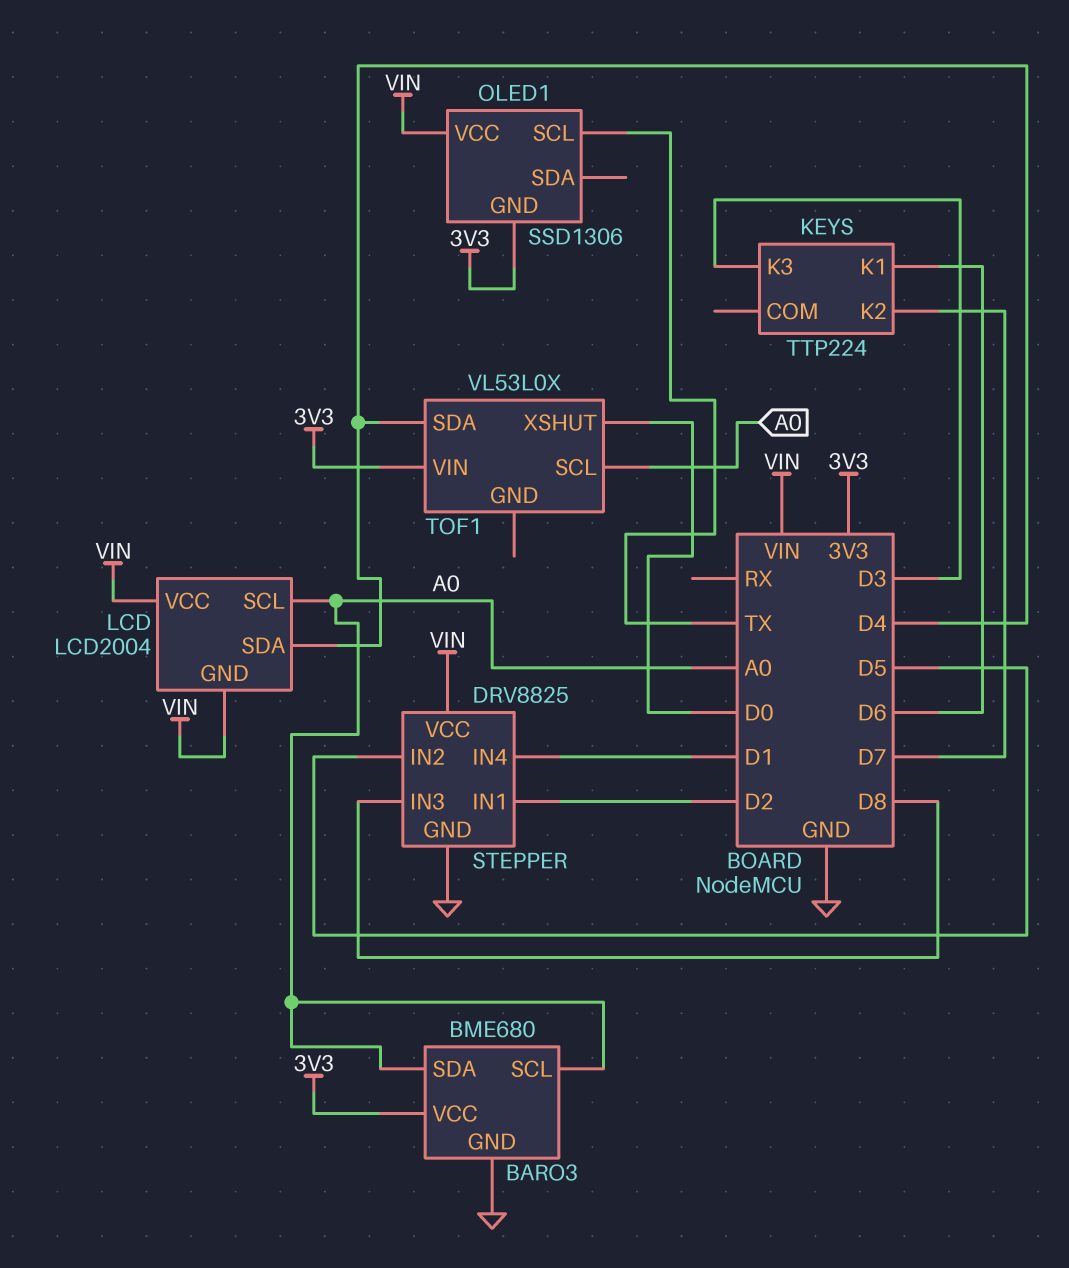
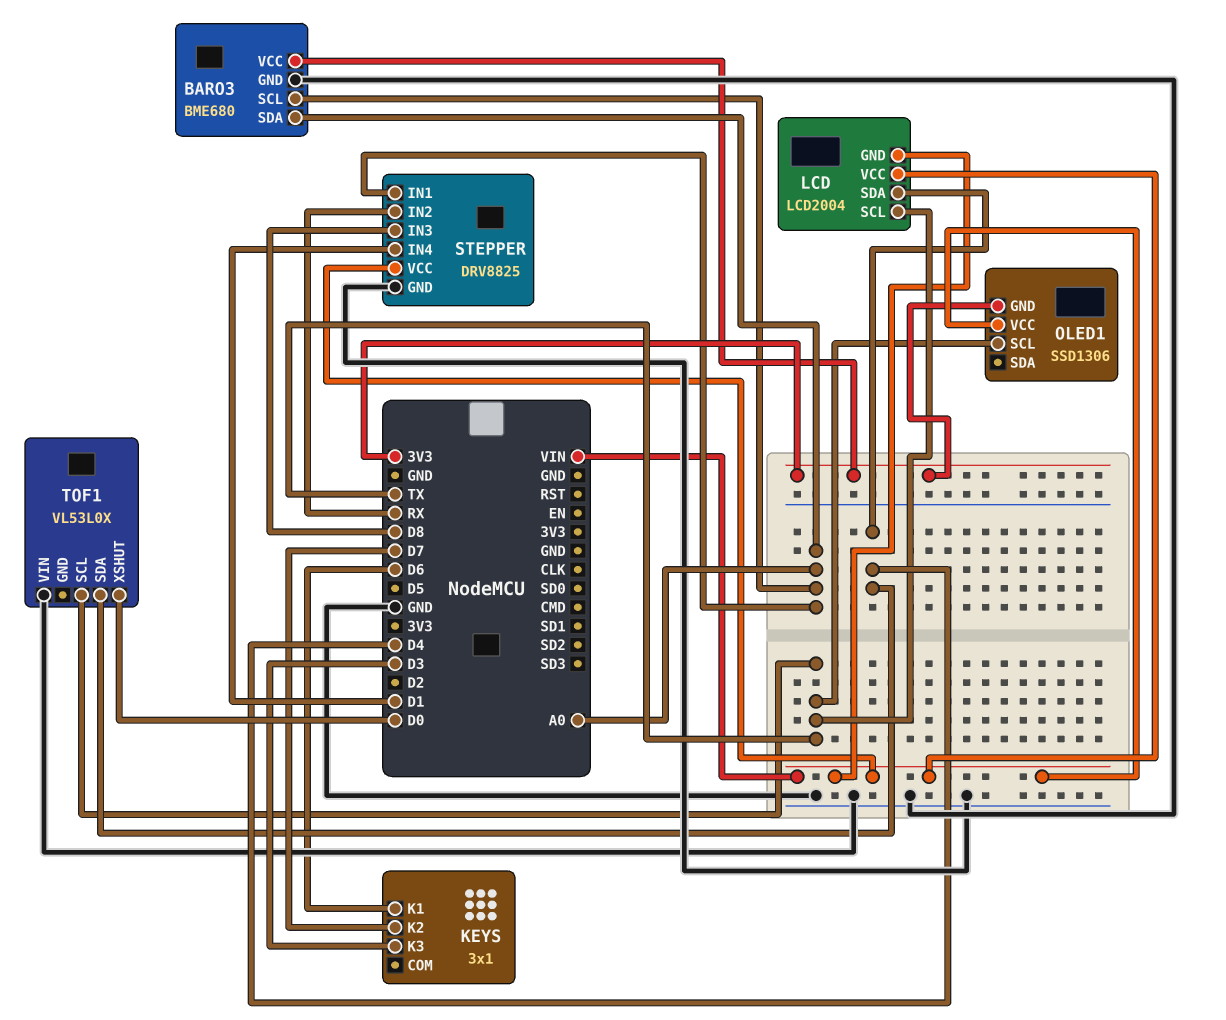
KEYS: TTP224 -> 3x1
LCD pin SCL: A0 -> TX
STEPPER pin IN1: D2 -> A0
STEPPER pin IN2: D5 -> RX
TOF1 pin SCL: A0 -> TX
TOF1 pin VIN: 3V3 -> GND

